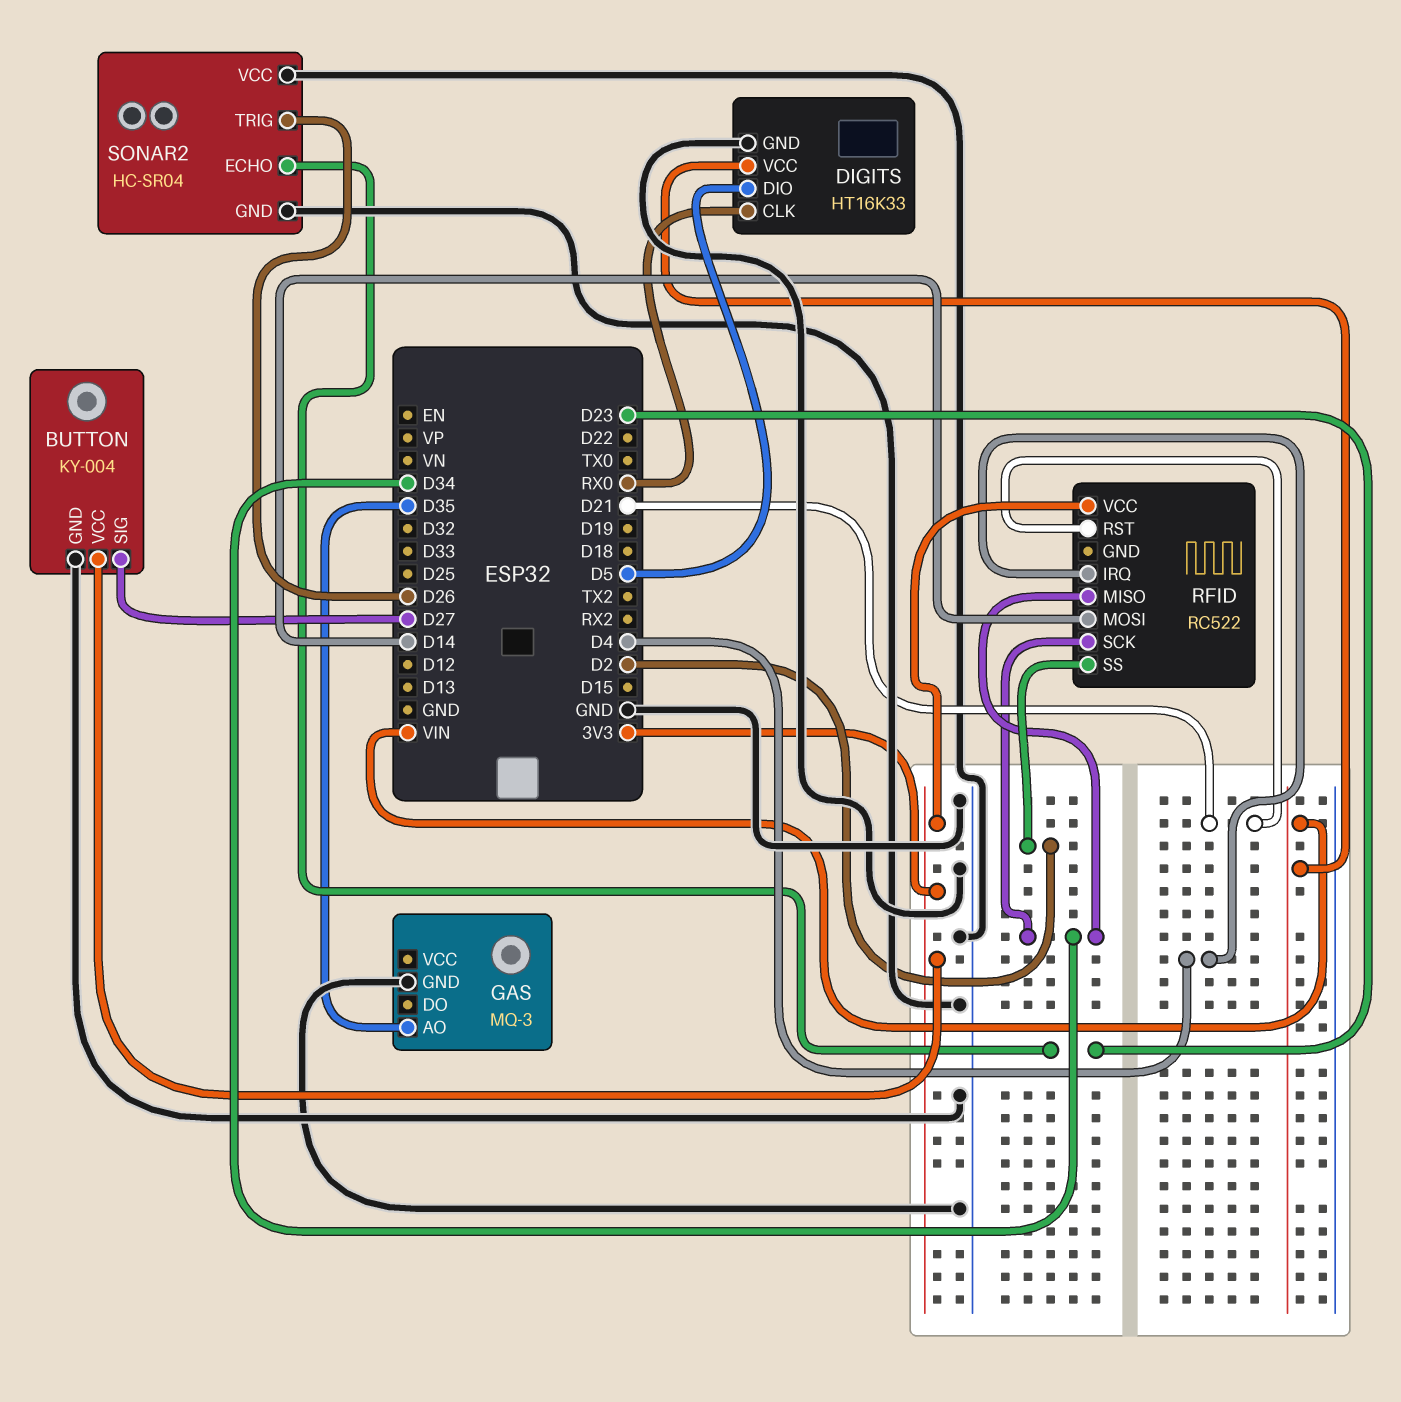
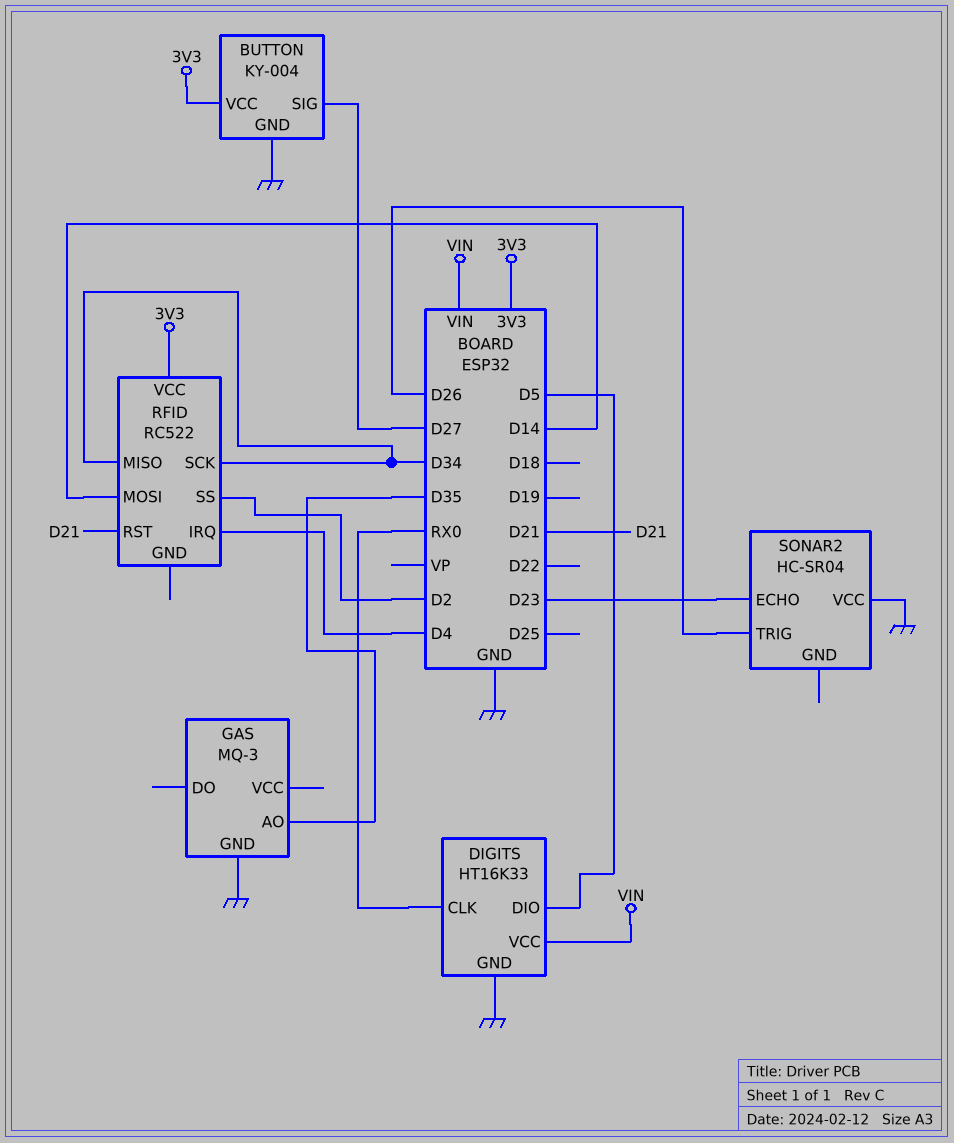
SONAR2 pin GND: GND -> none

